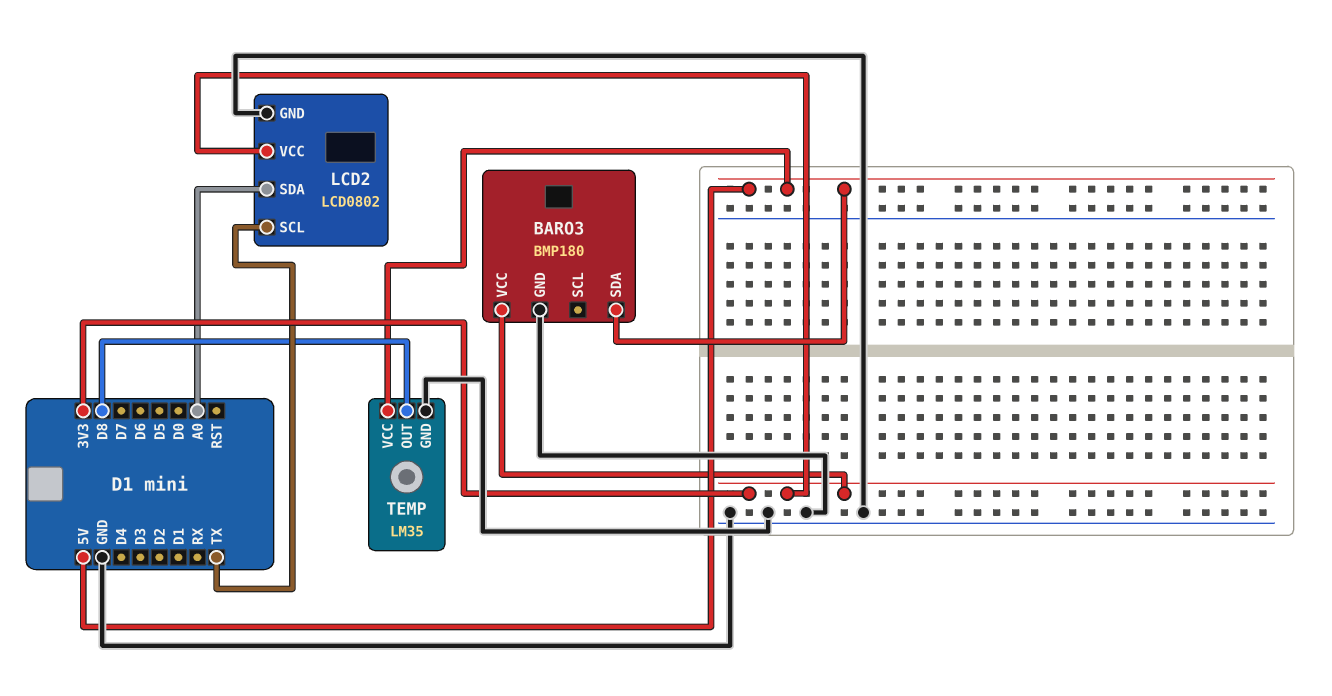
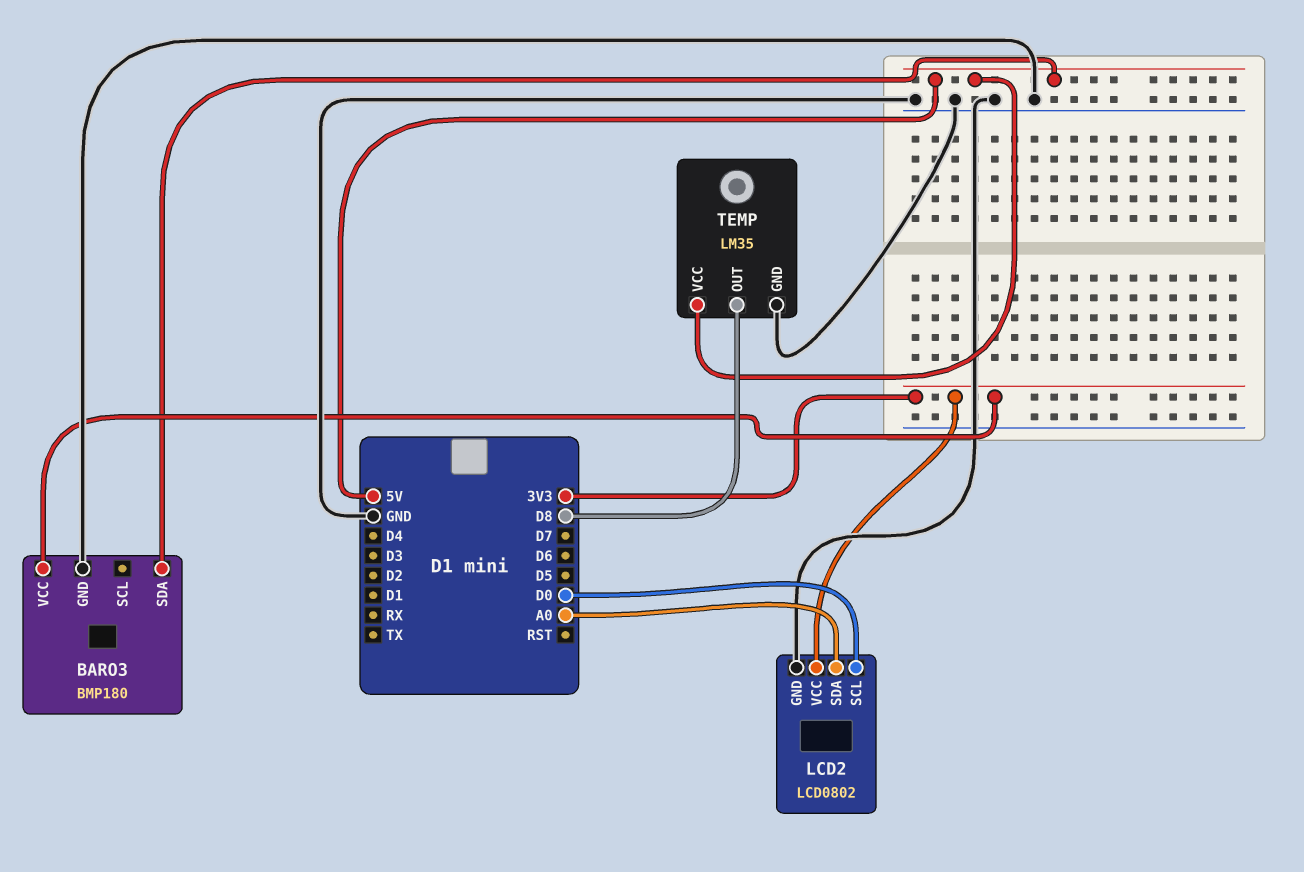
LCD2 pin SCL: TX -> D0

